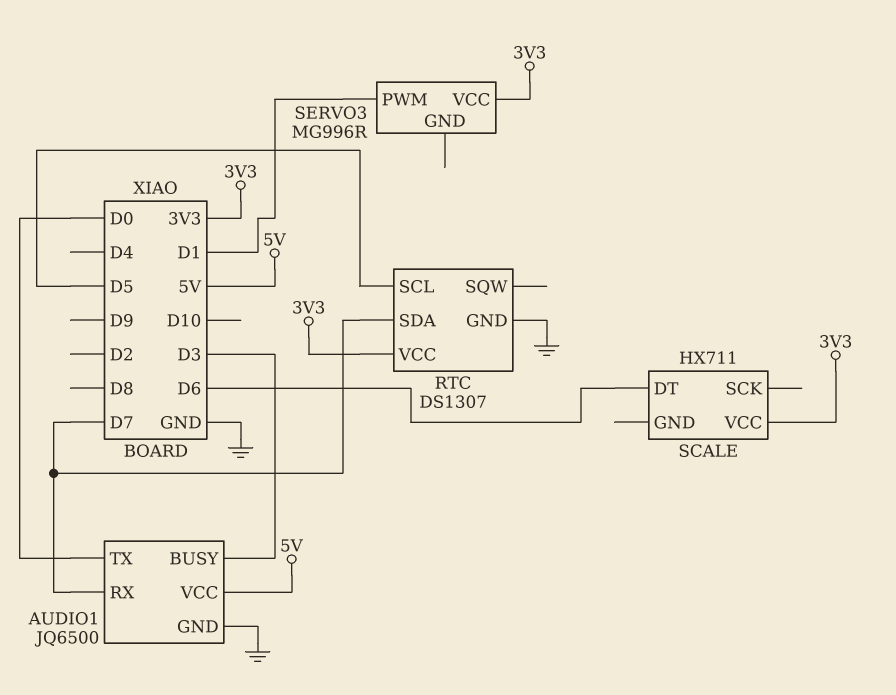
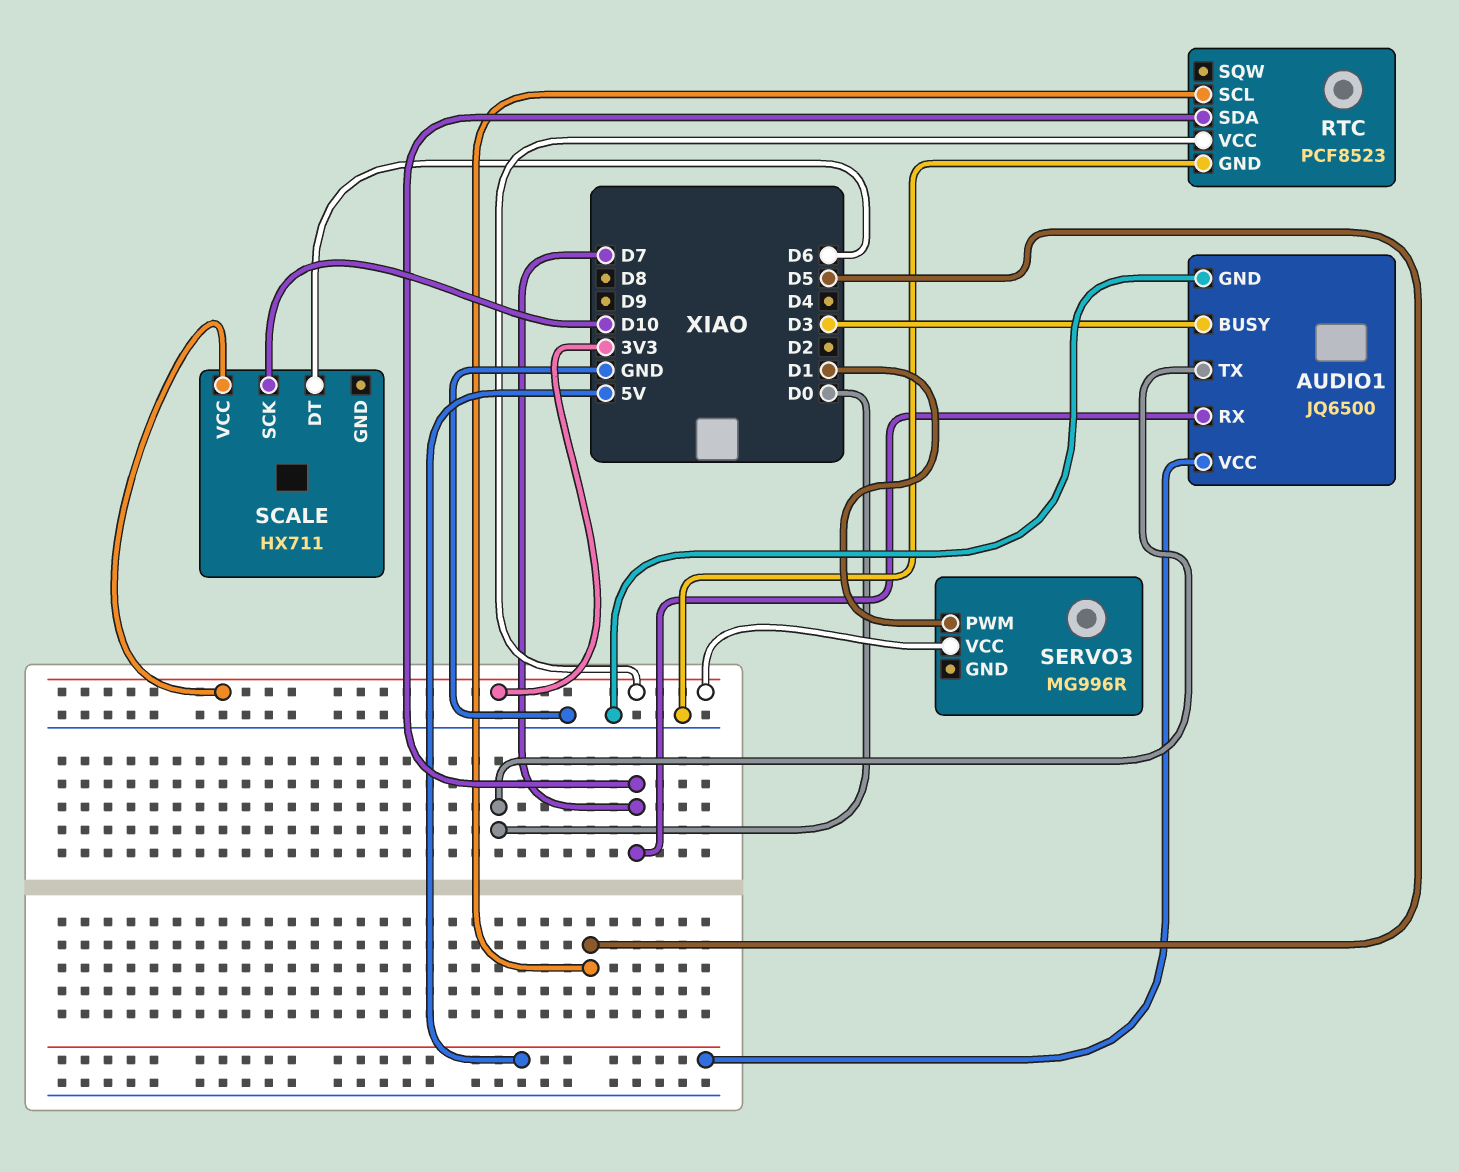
RTC: DS1307 -> PCF8523
SCALE pin SCK: none -> D10

